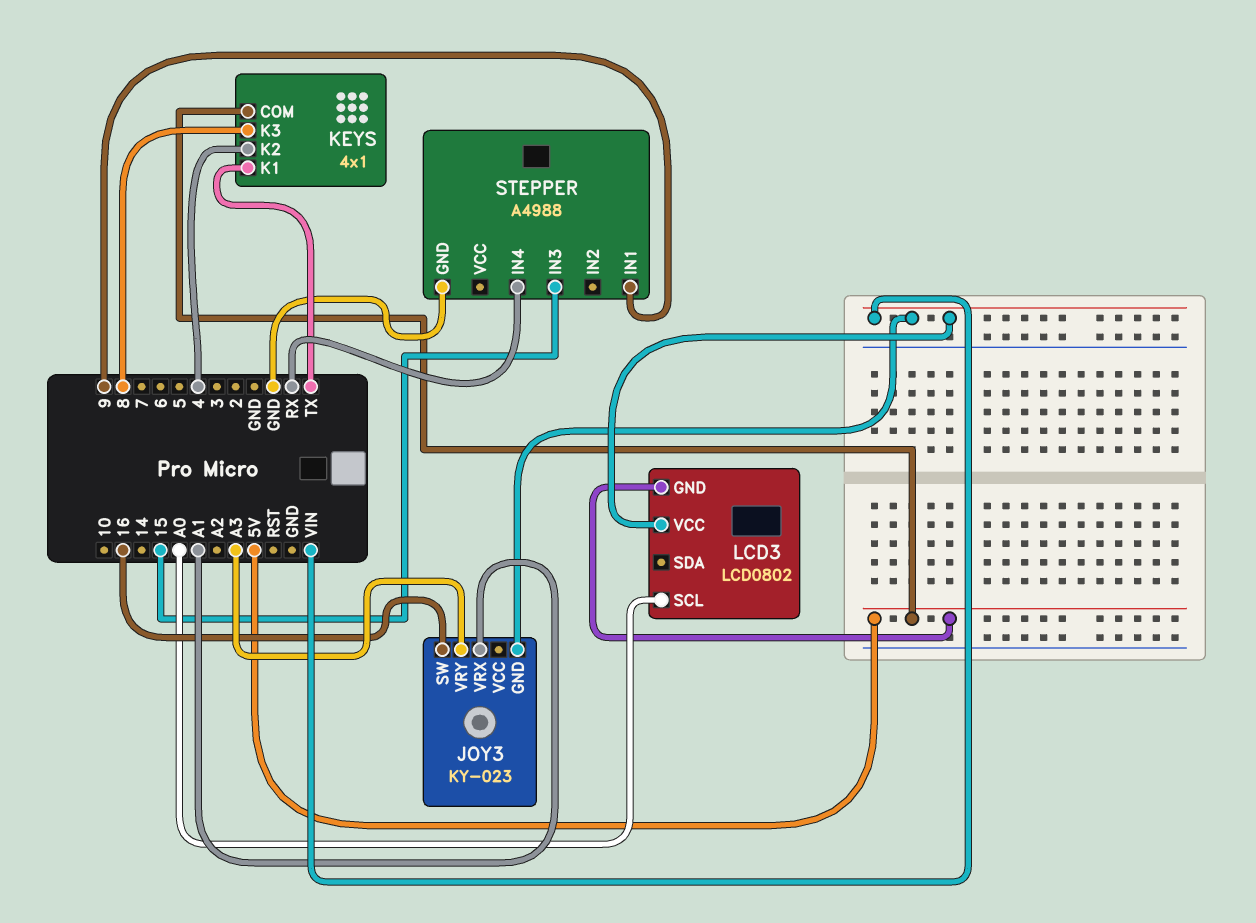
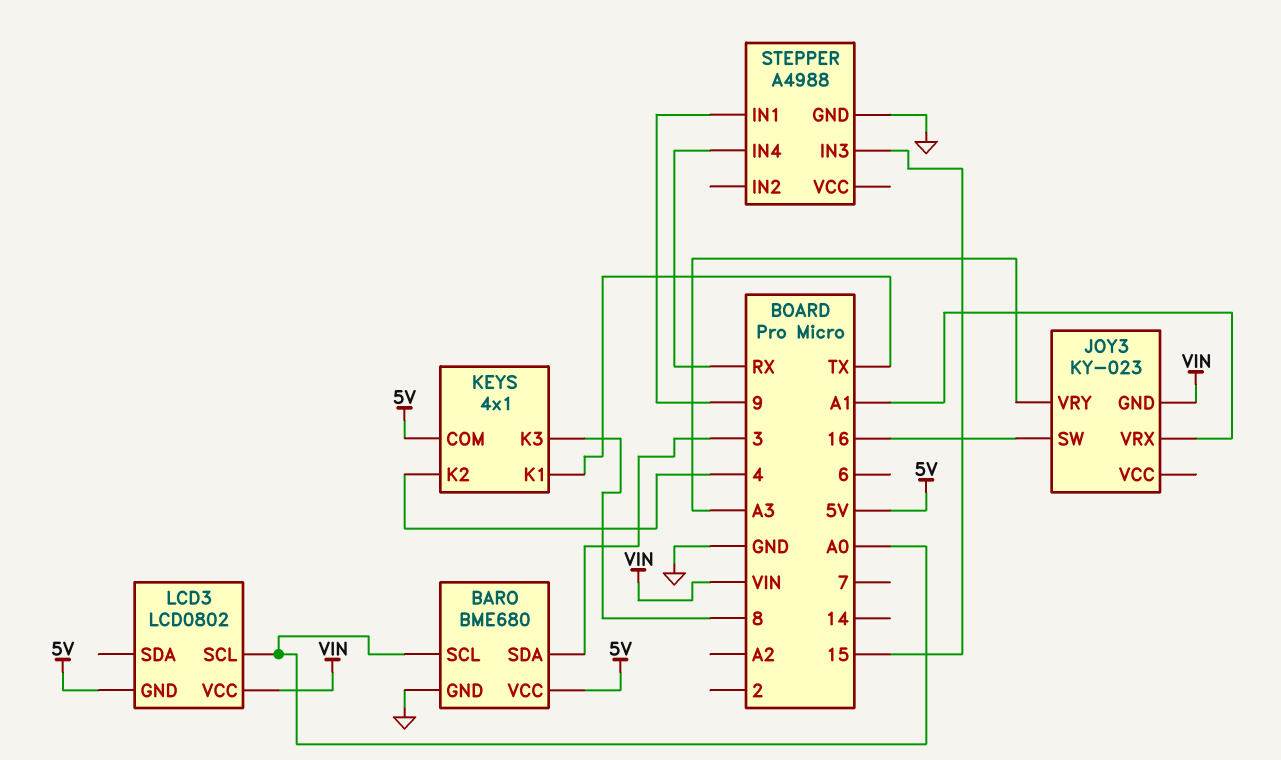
BARO: none -> BME680
BARO pin GND: none -> GND
BARO pin SCL: none -> A0
BARO pin SDA: none -> 3
BARO pin VCC: none -> 5V

